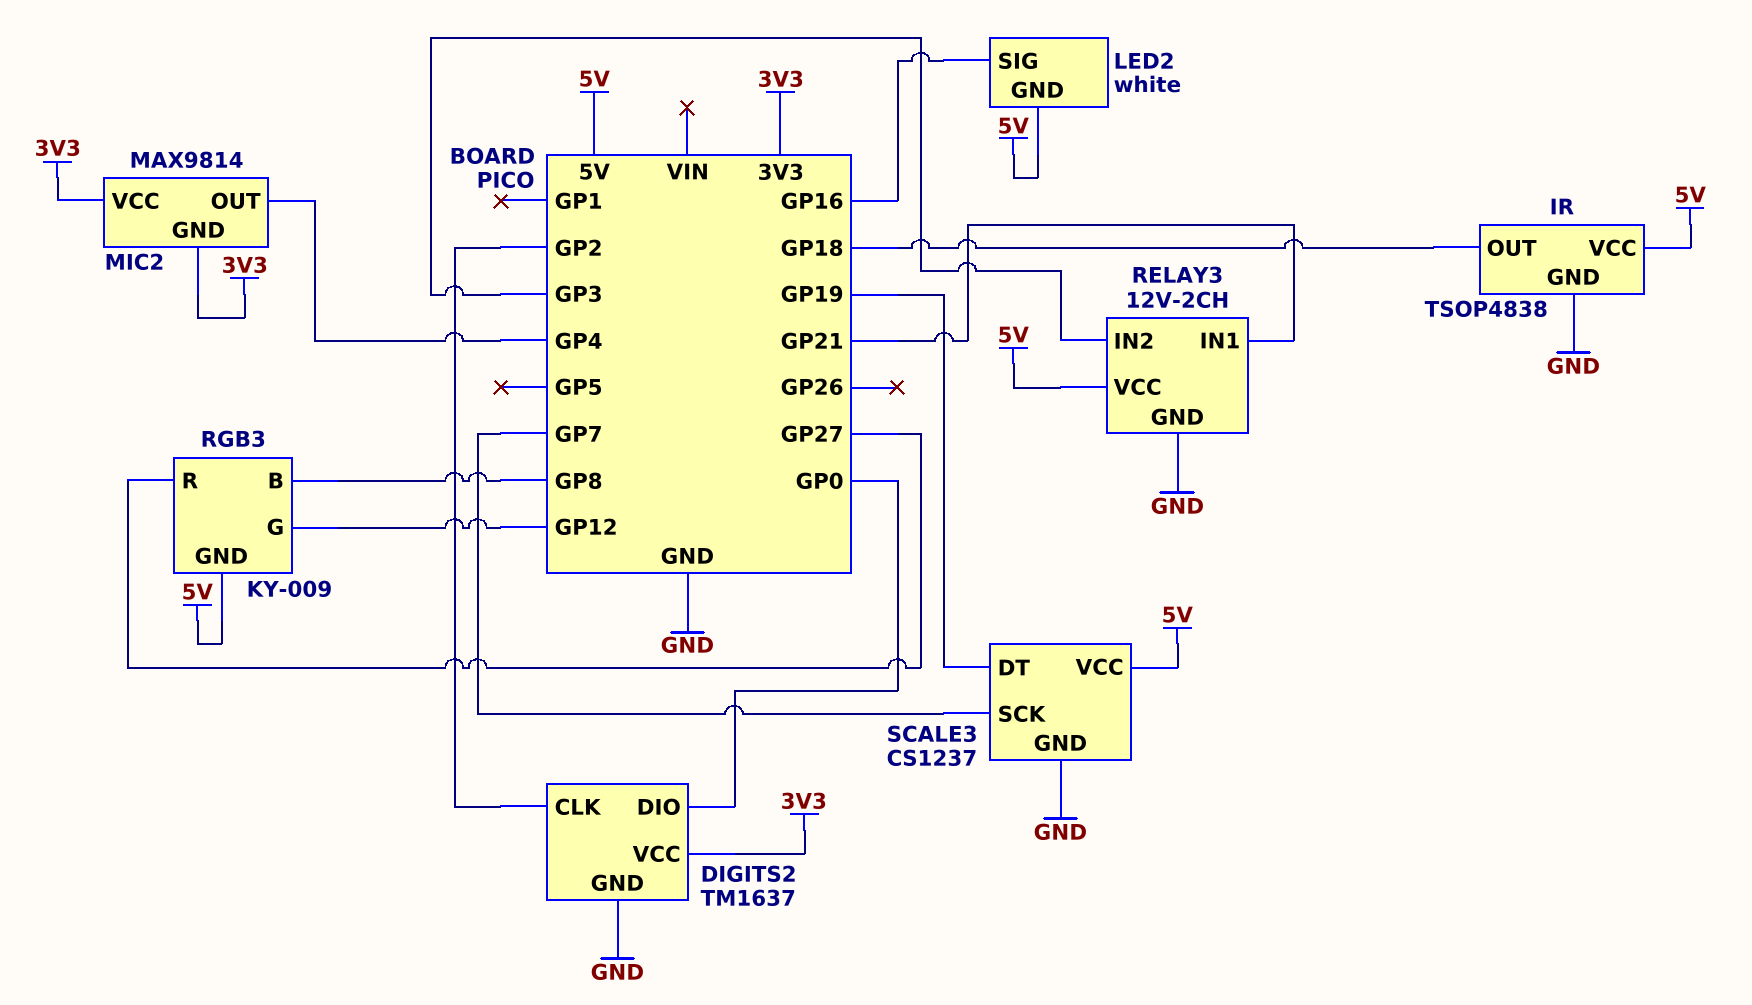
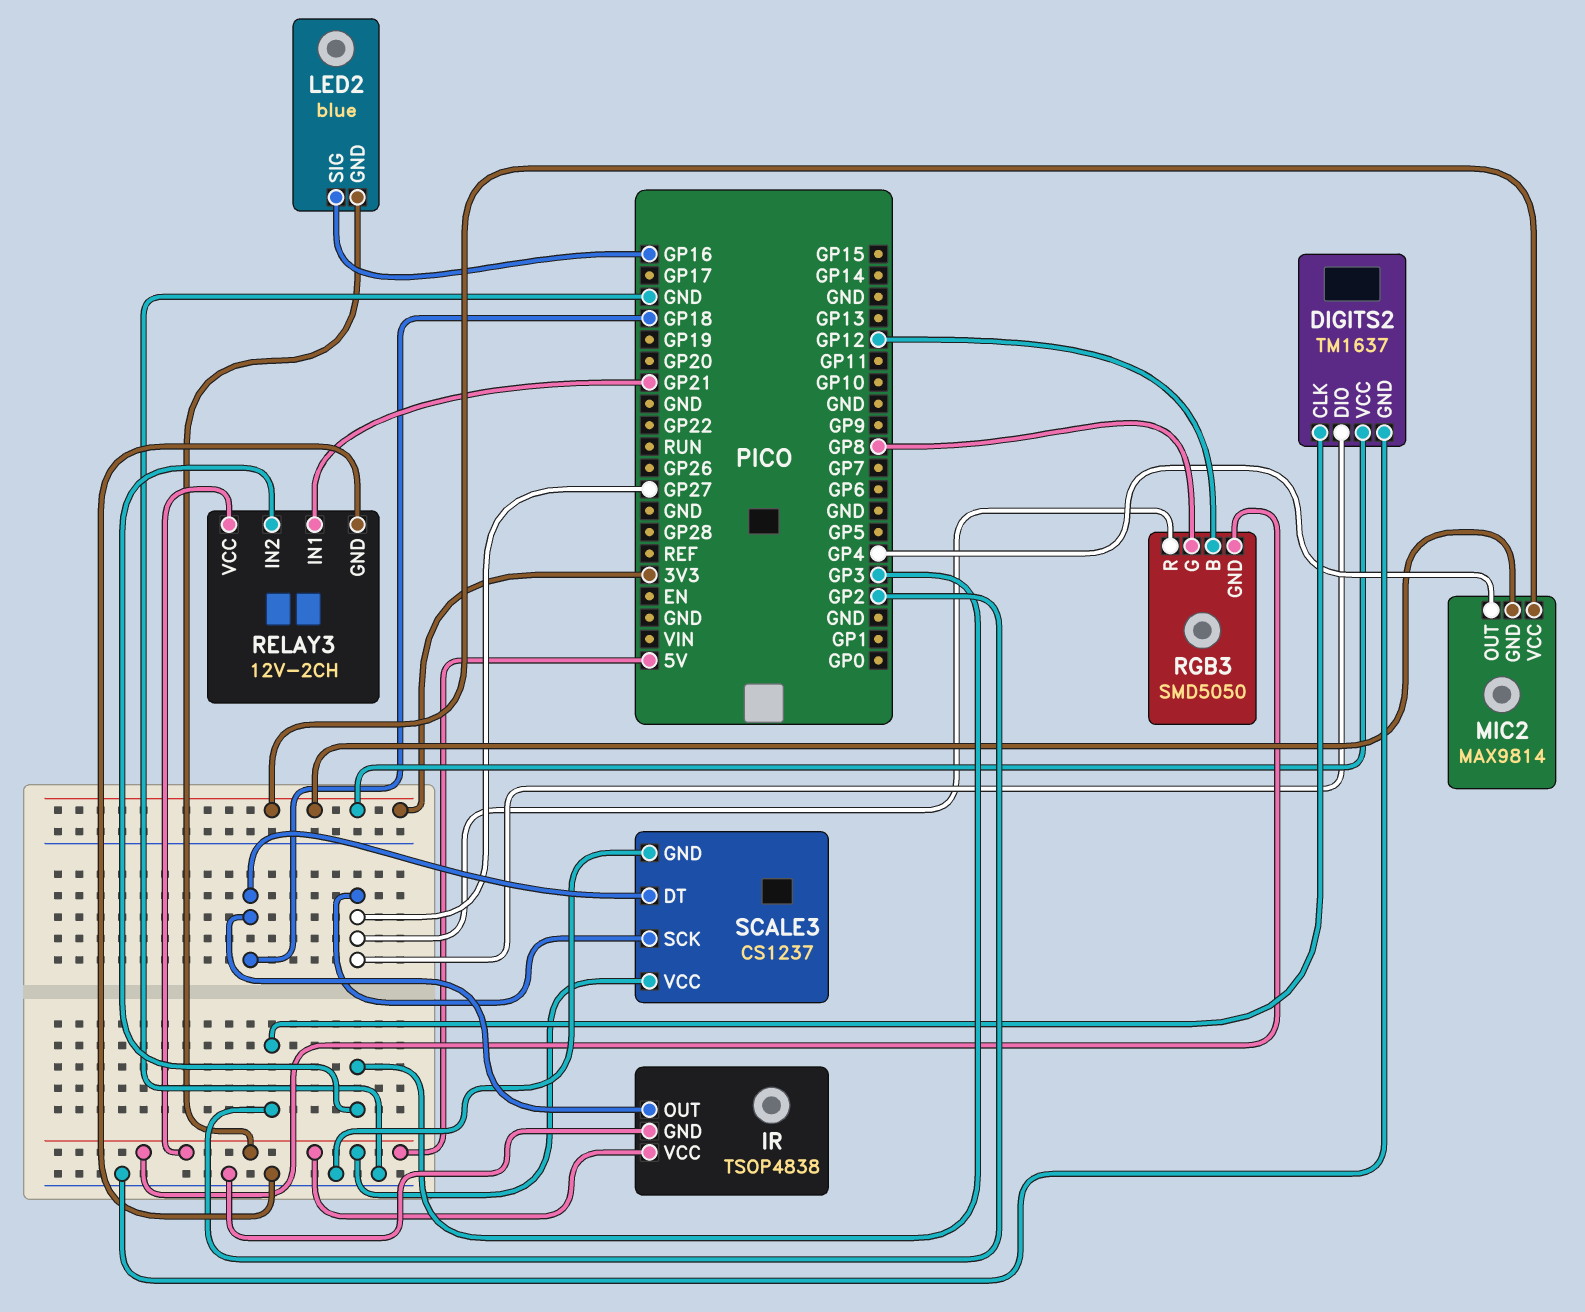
DIGITS2 pin DIO: GP0 -> GP27
LED2: white -> blue
RGB3: KY-009 -> SMD5050
RGB3 pin B: GP8 -> GP12
RGB3 pin G: GP12 -> GP8
SCALE3 pin DT: GP19 -> GP18
SCALE3 pin SCK: GP7 -> GP27

